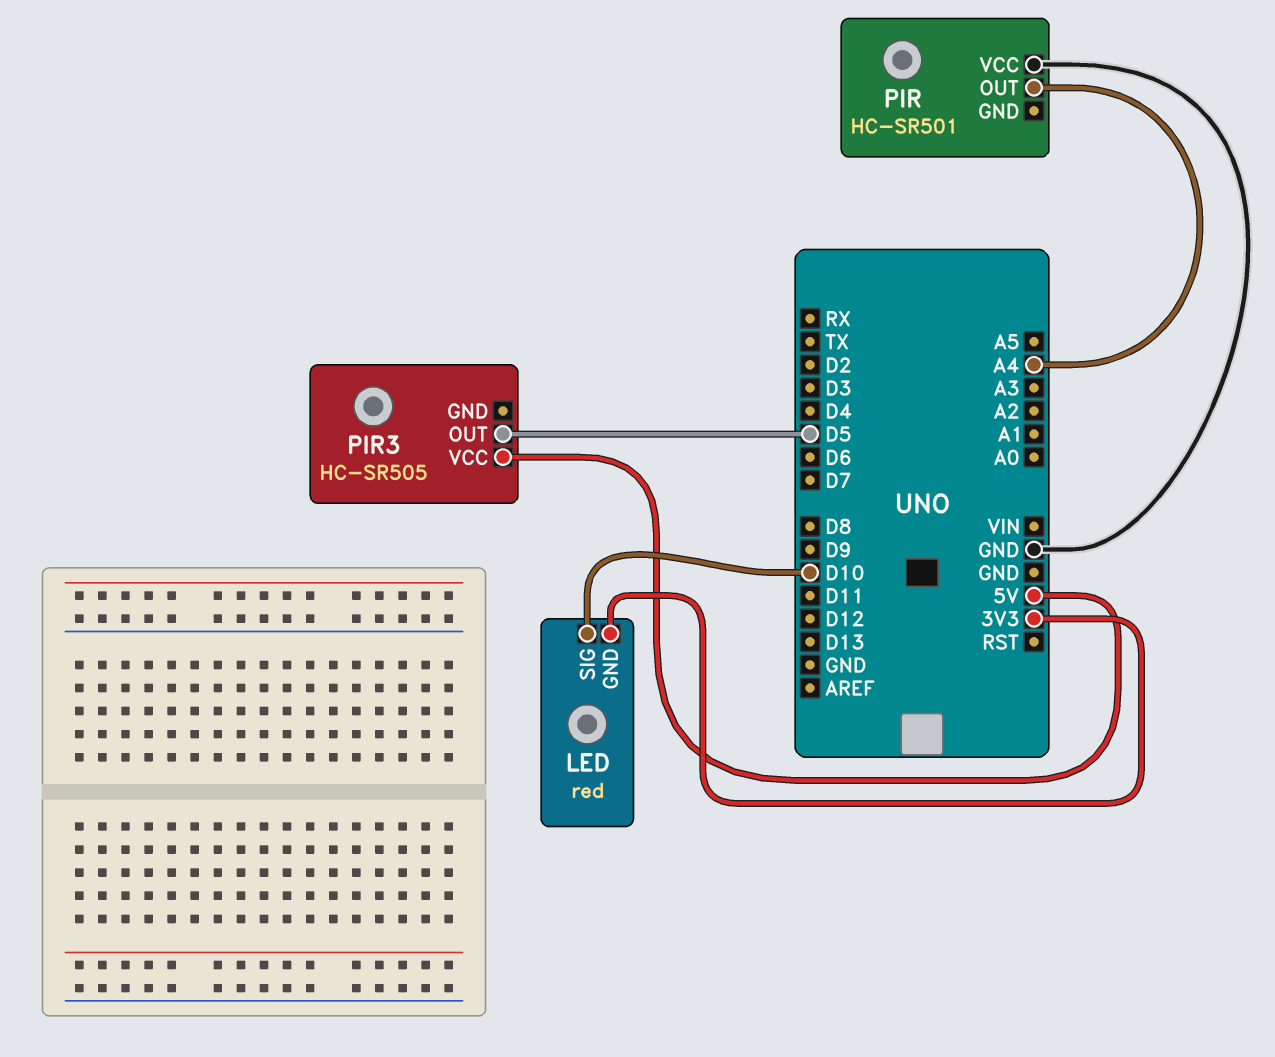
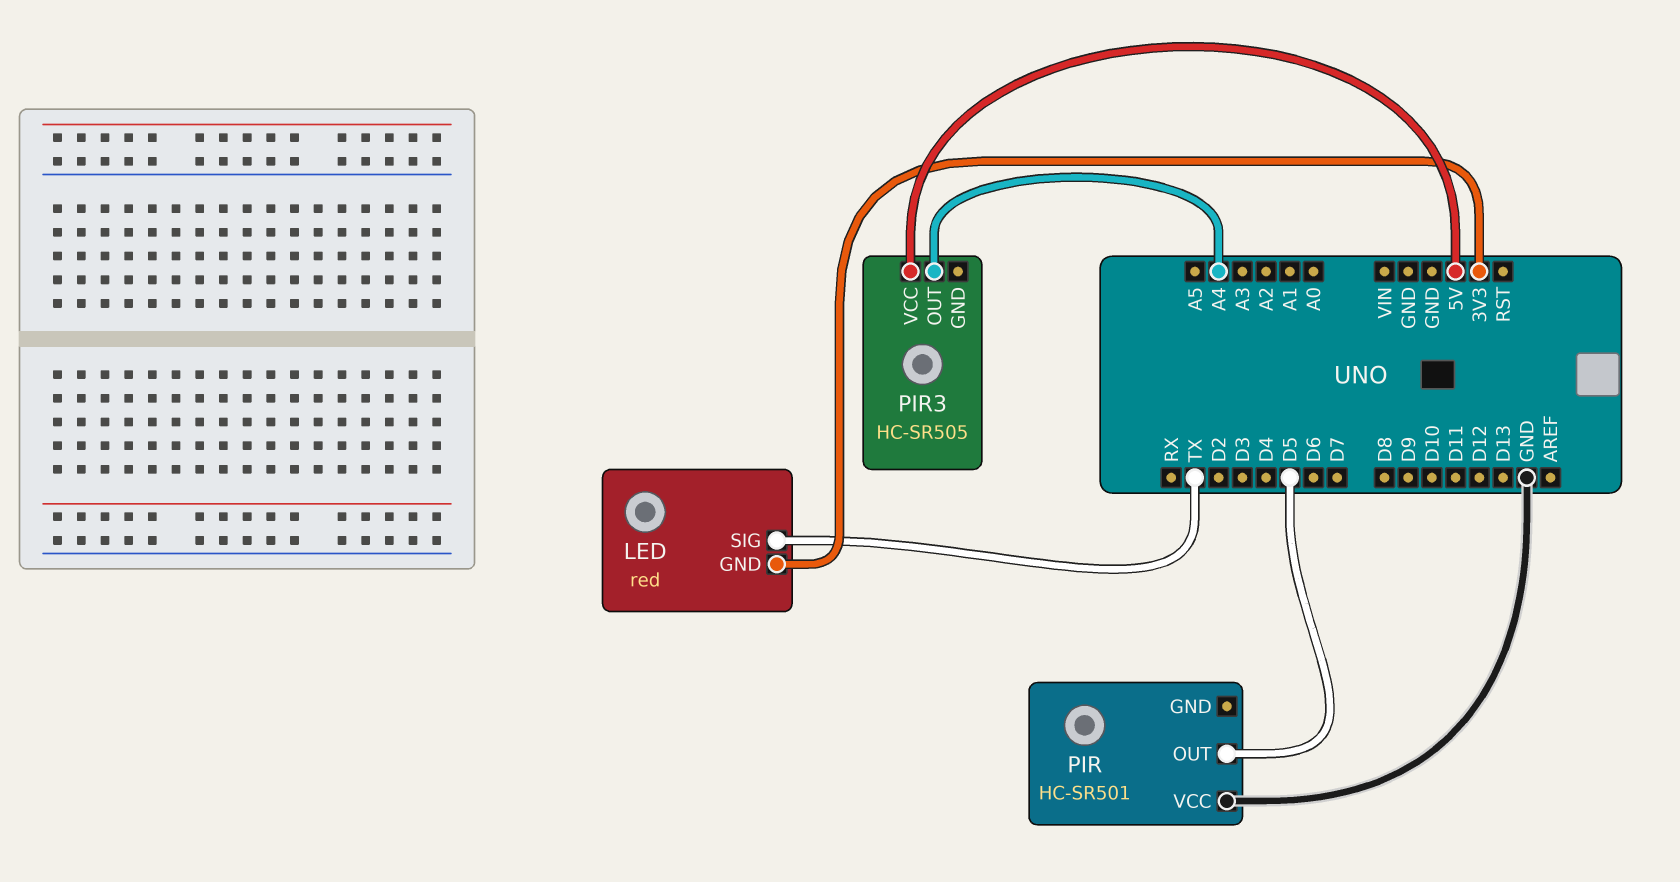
LED pin SIG: D10 -> TX
PIR pin OUT: A4 -> D5
PIR3 pin OUT: D5 -> A4

